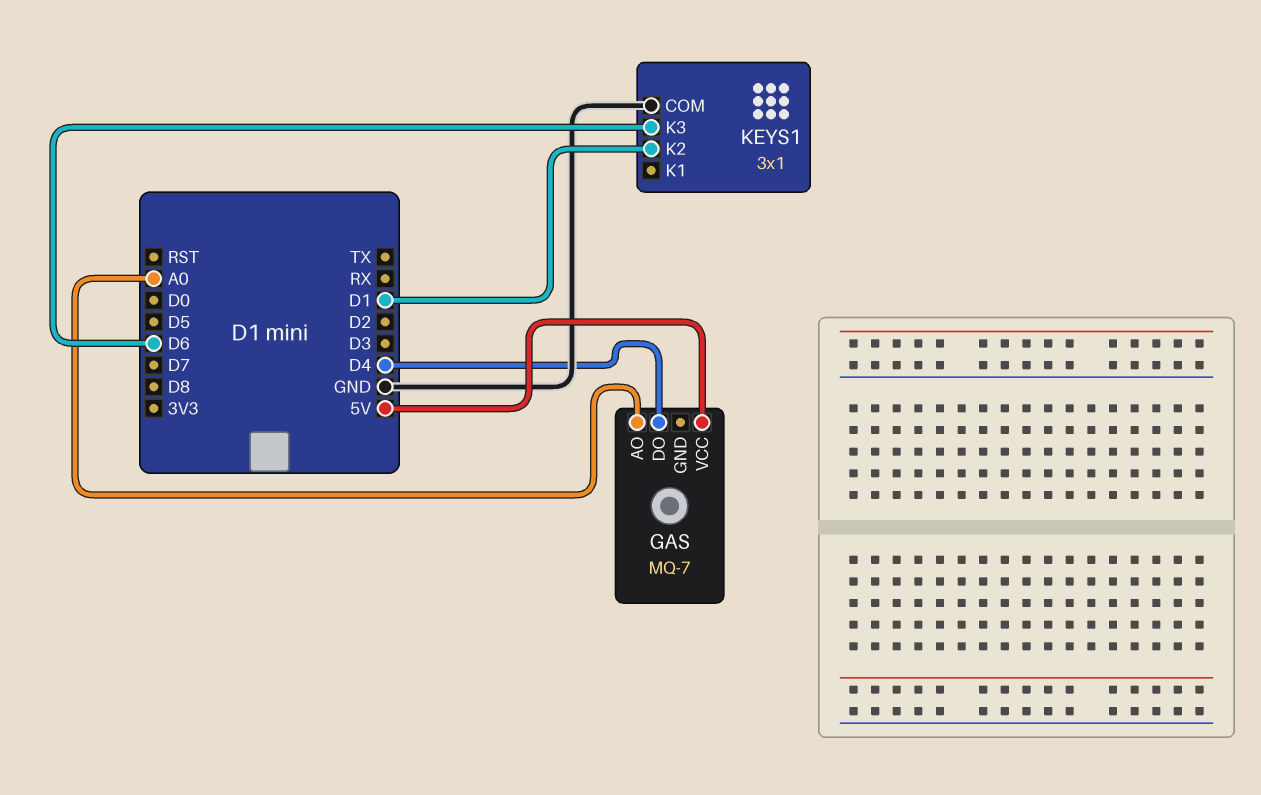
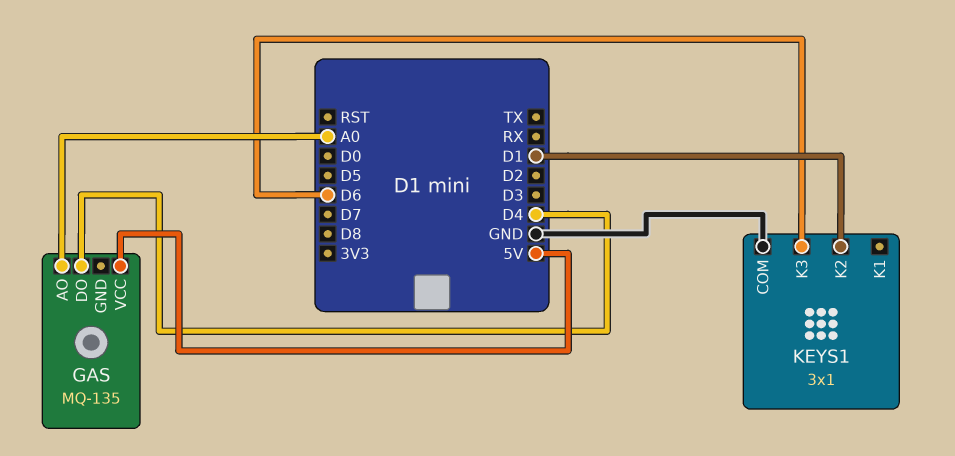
GAS: MQ-7 -> MQ-135

